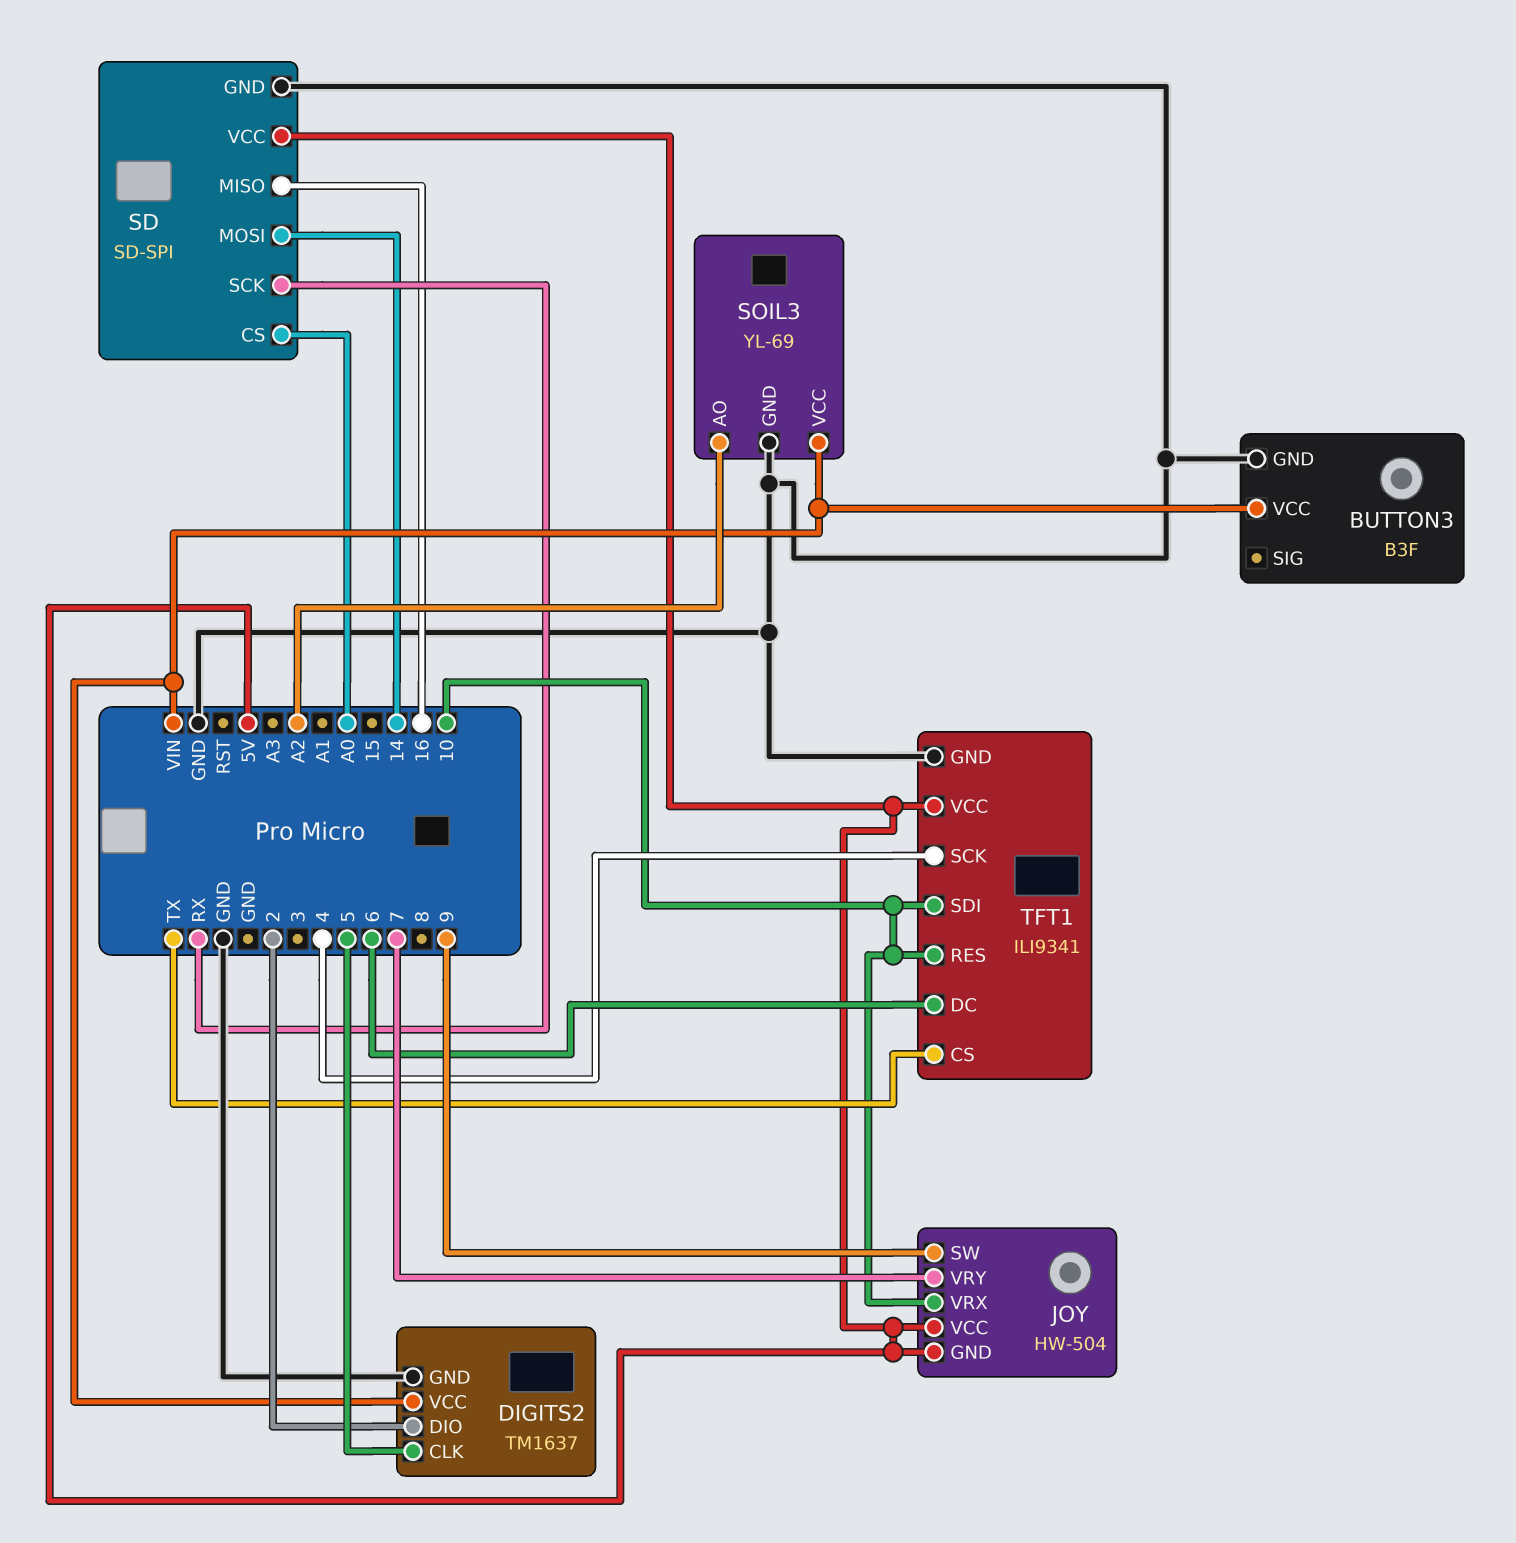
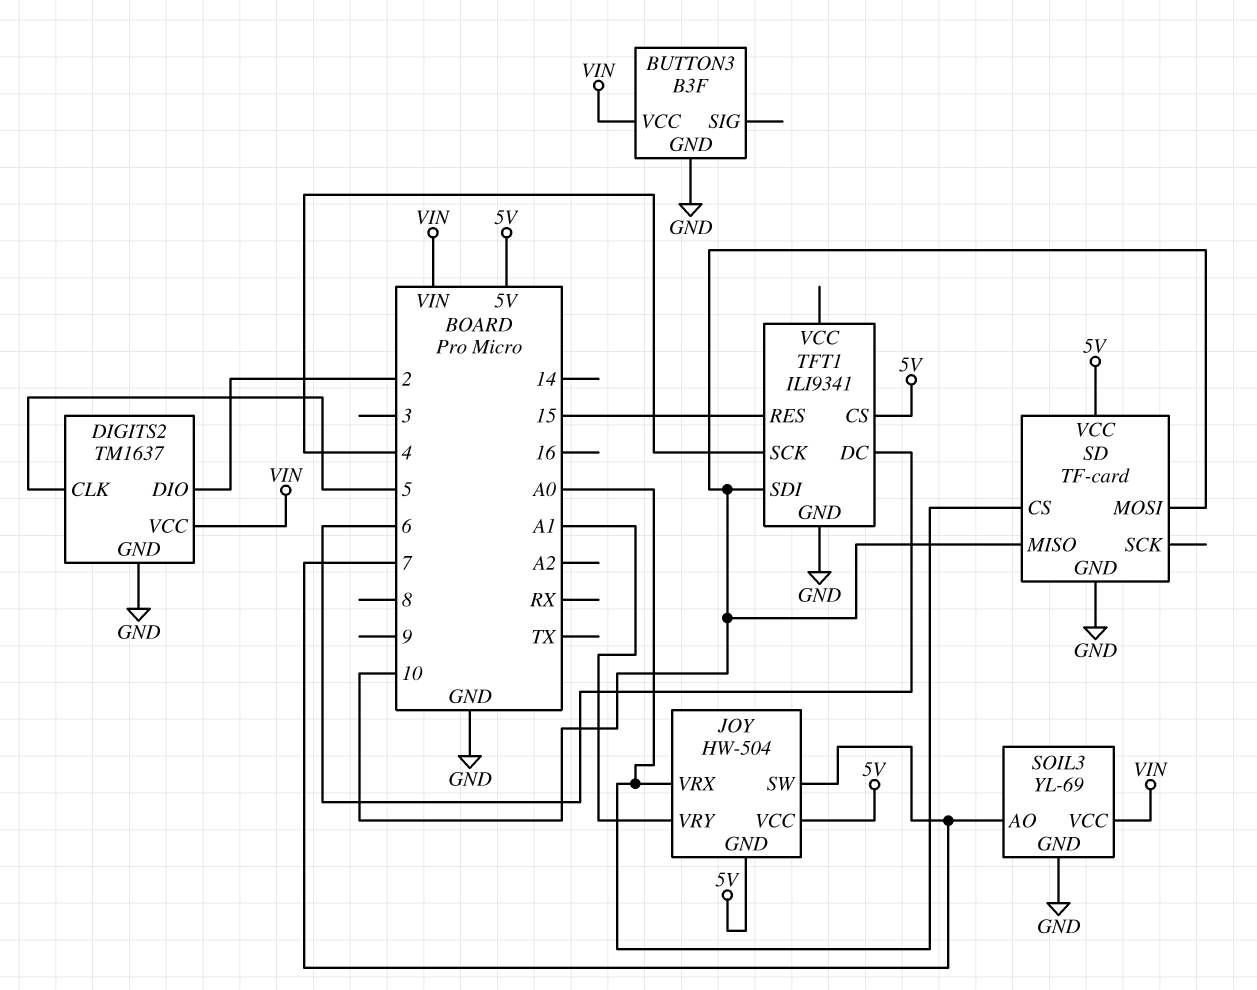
JOY pin SW: 9 -> 7
JOY pin VRX: 10 -> A0
JOY pin VRY: 7 -> A1
SD: SD-SPI -> TF-card
SD pin MISO: 16 -> 10
SD pin MOSI: 14 -> 10
SD pin SCK: RX -> none
SOIL3 pin AO: A2 -> 7
TFT1 pin CS: TX -> 5V
TFT1 pin RES: 10 -> 15
TFT1 pin VCC: 5V -> none

